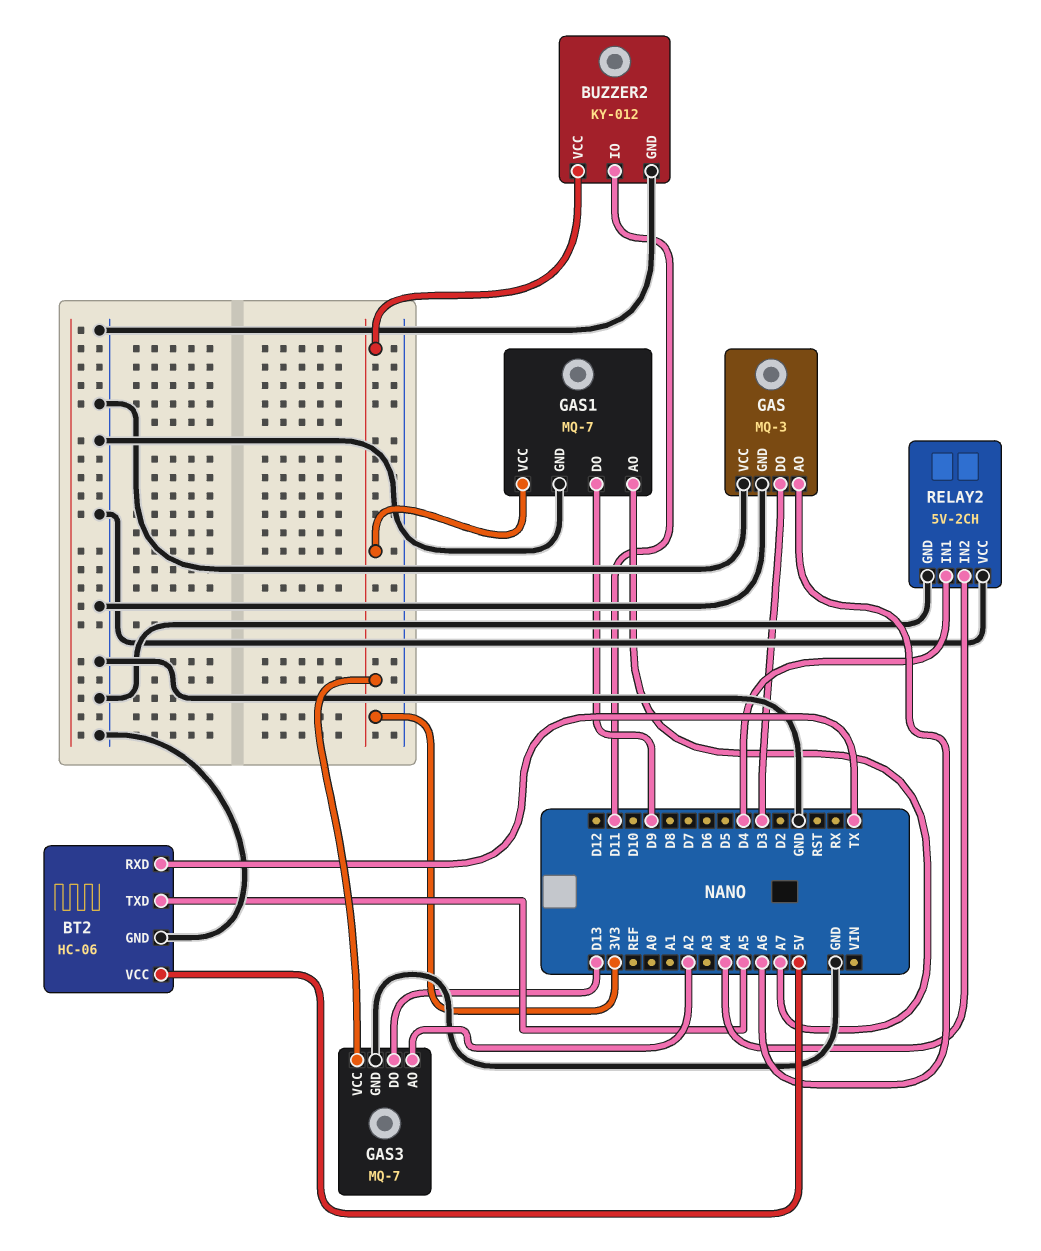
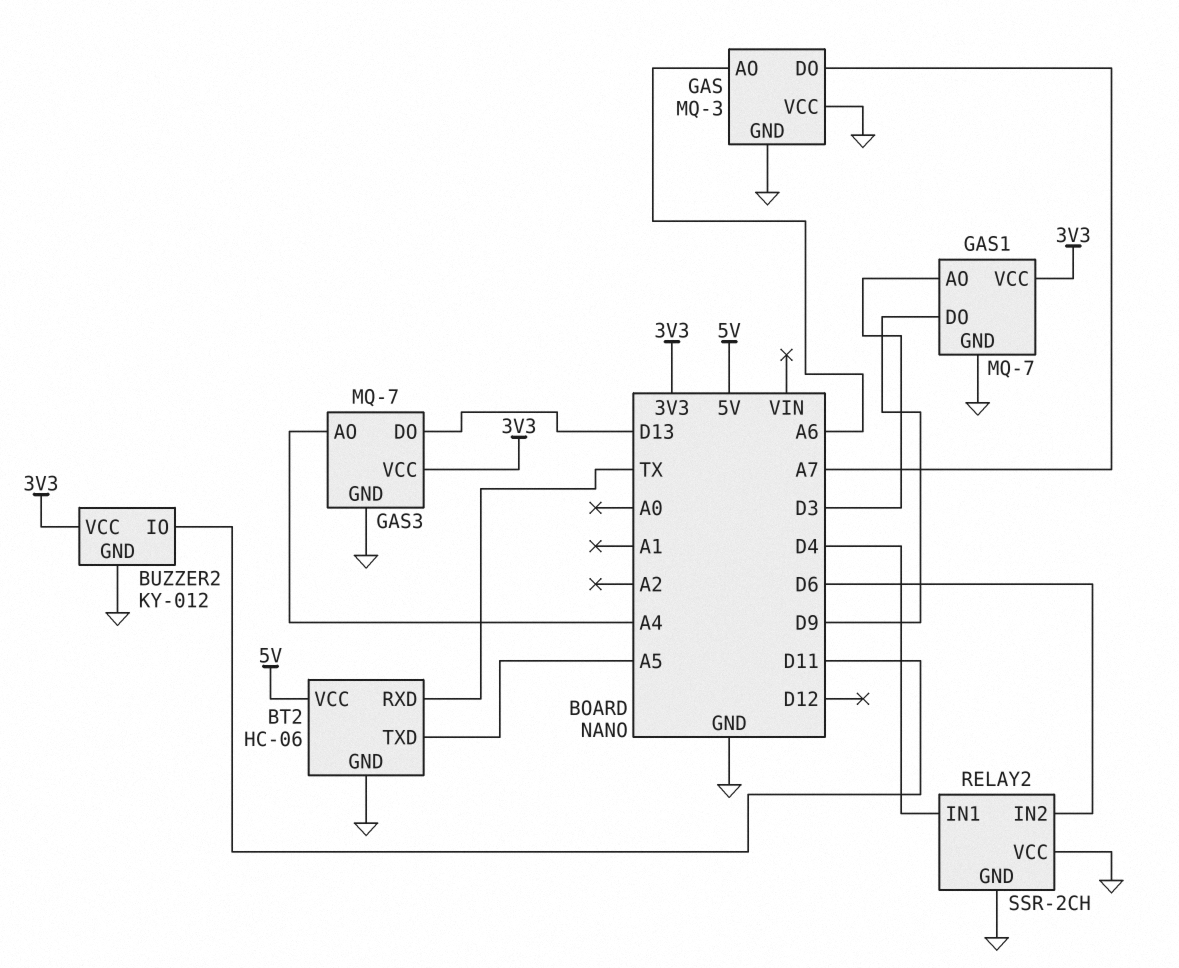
GAS pin DO: D3 -> A7
GAS1 pin AO: A7 -> D3
GAS3 pin AO: A2 -> A4
RELAY2: 5V-2CH -> SSR-2CH
RELAY2 pin IN2: A4 -> D6

